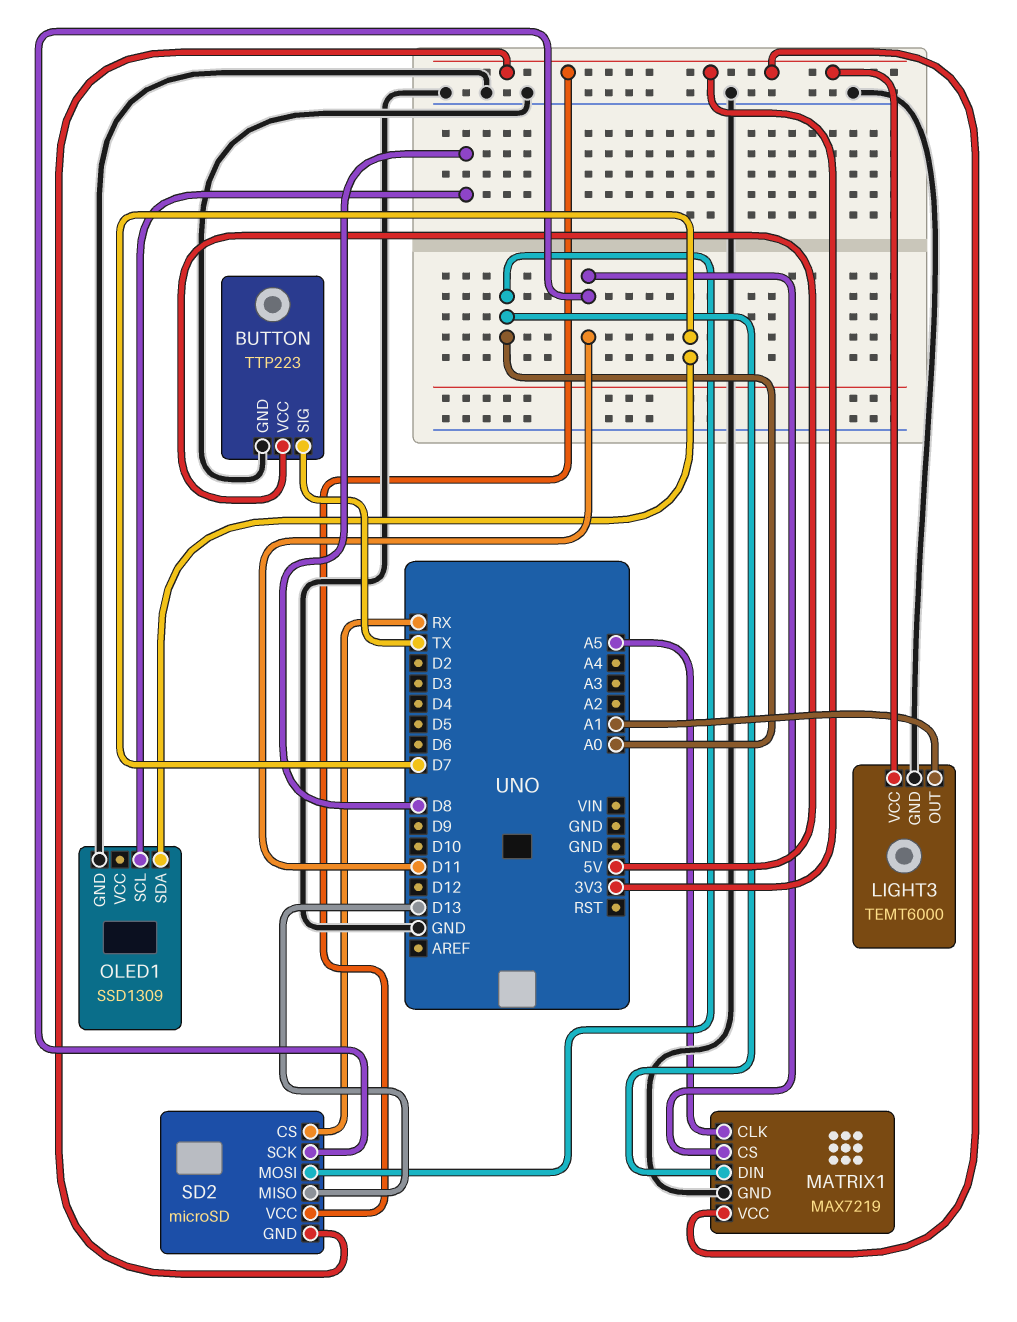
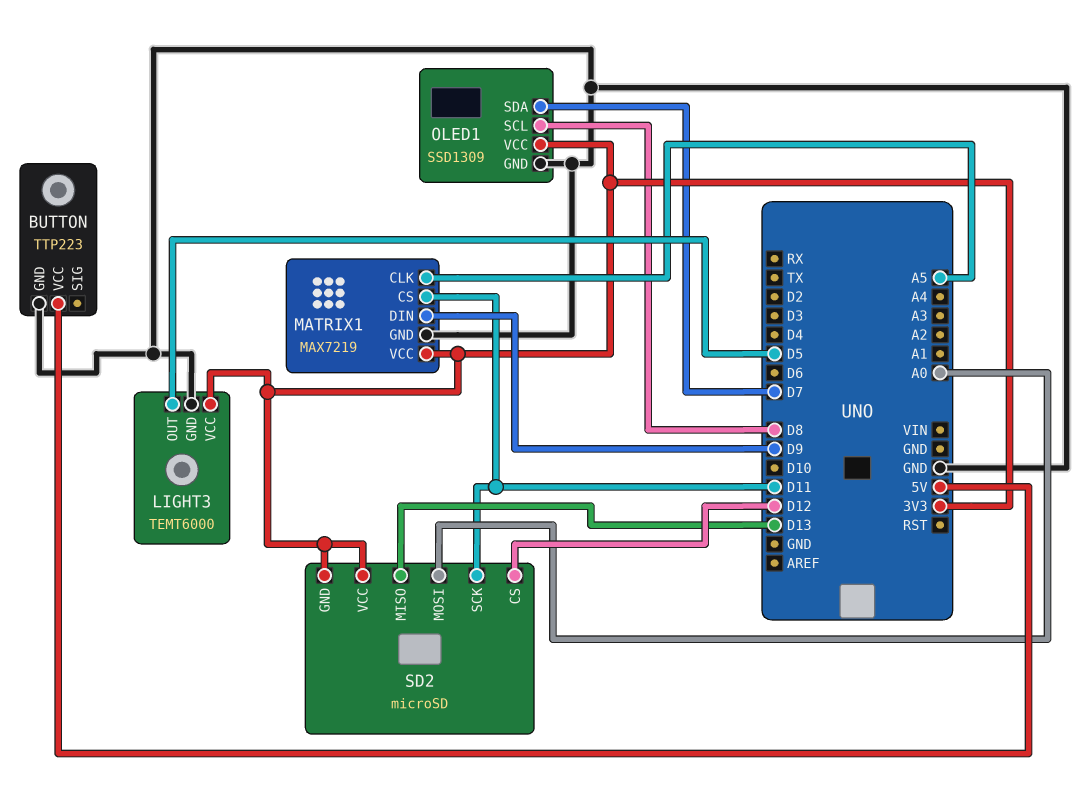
BUTTON pin SIG: TX -> none
LIGHT3 pin OUT: A1 -> D5
MATRIX1 pin DIN: A0 -> D9
OLED1 pin VCC: none -> 3V3
SD2 pin CS: RX -> D12

